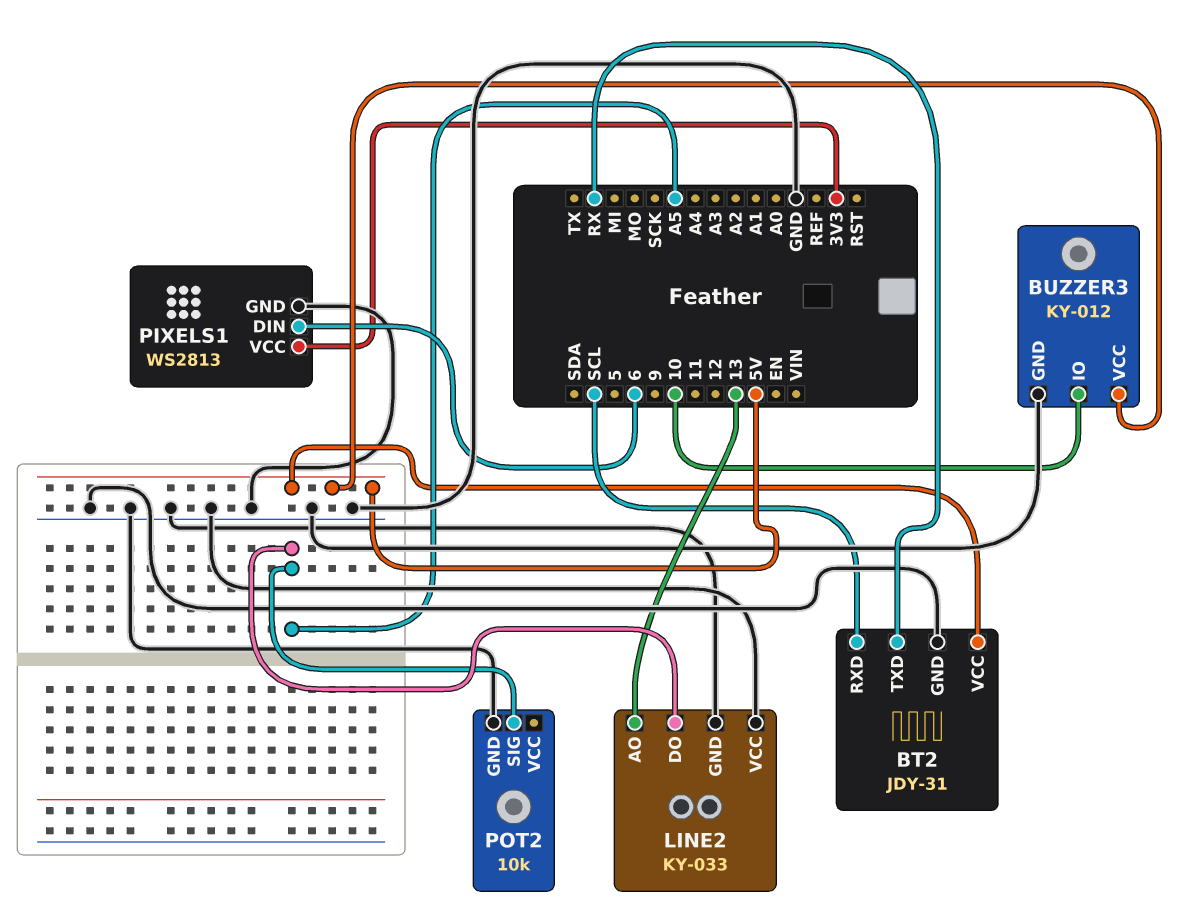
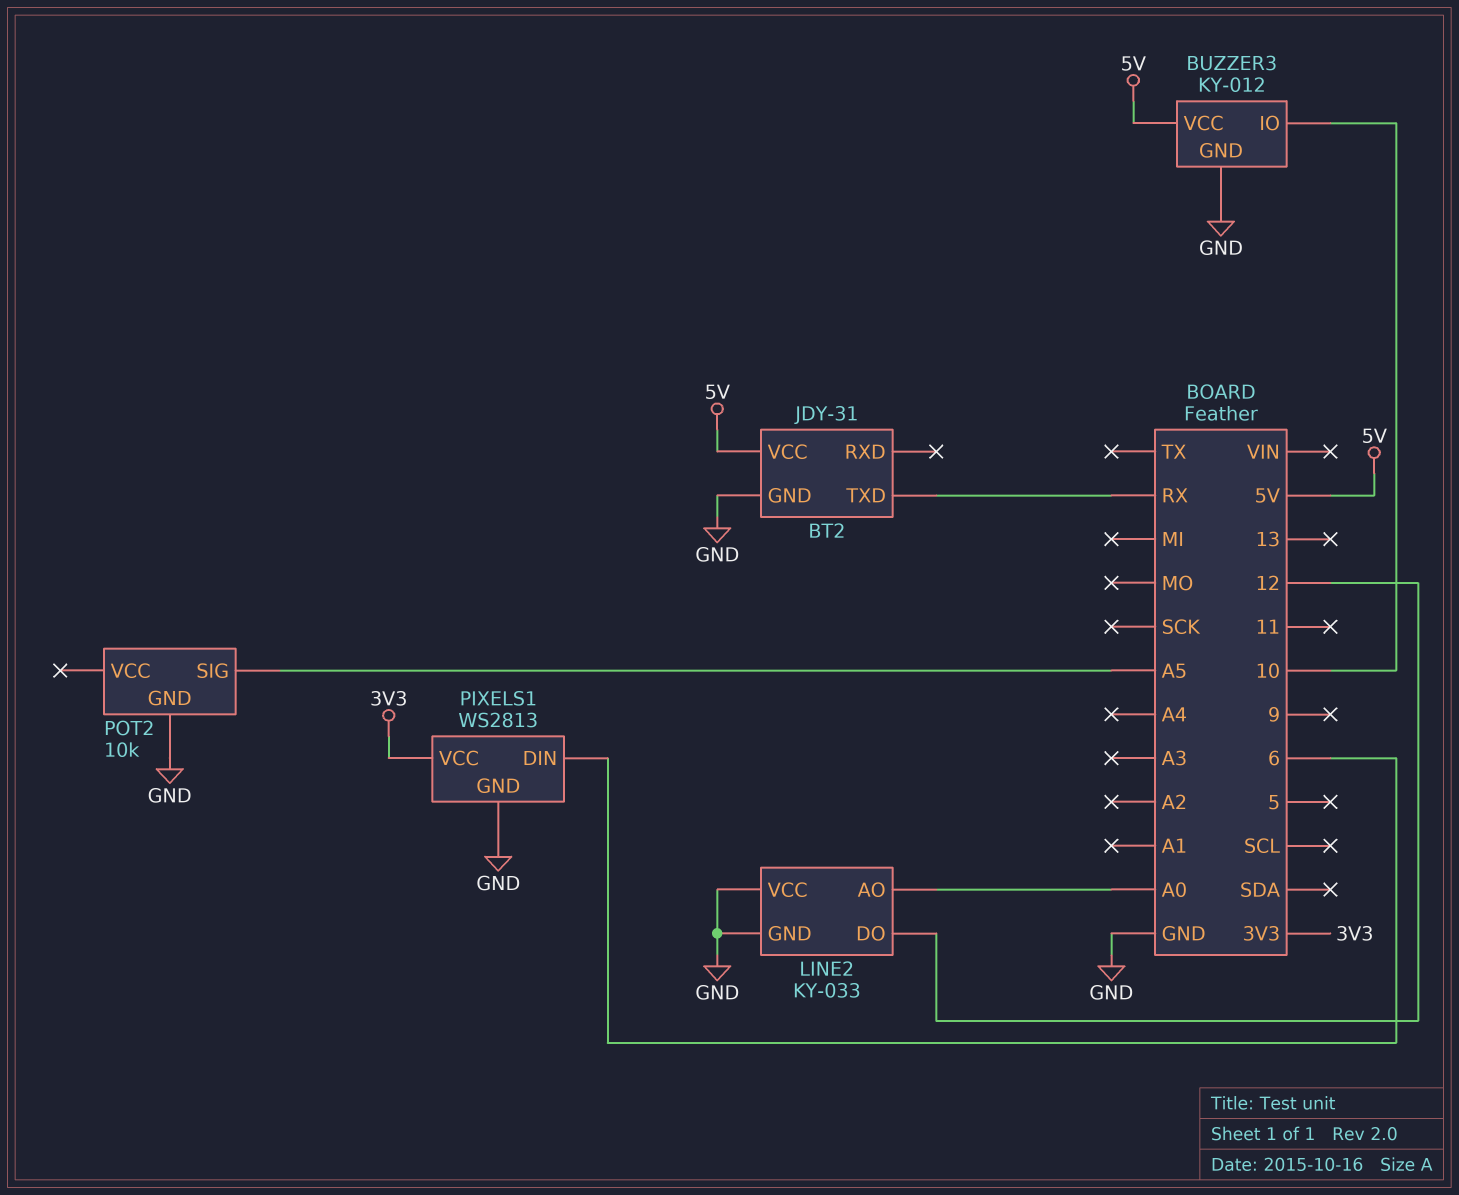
BT2 pin RXD: SCL -> none
LINE2 pin AO: 13 -> A0
LINE2 pin DO: A5 -> 12

